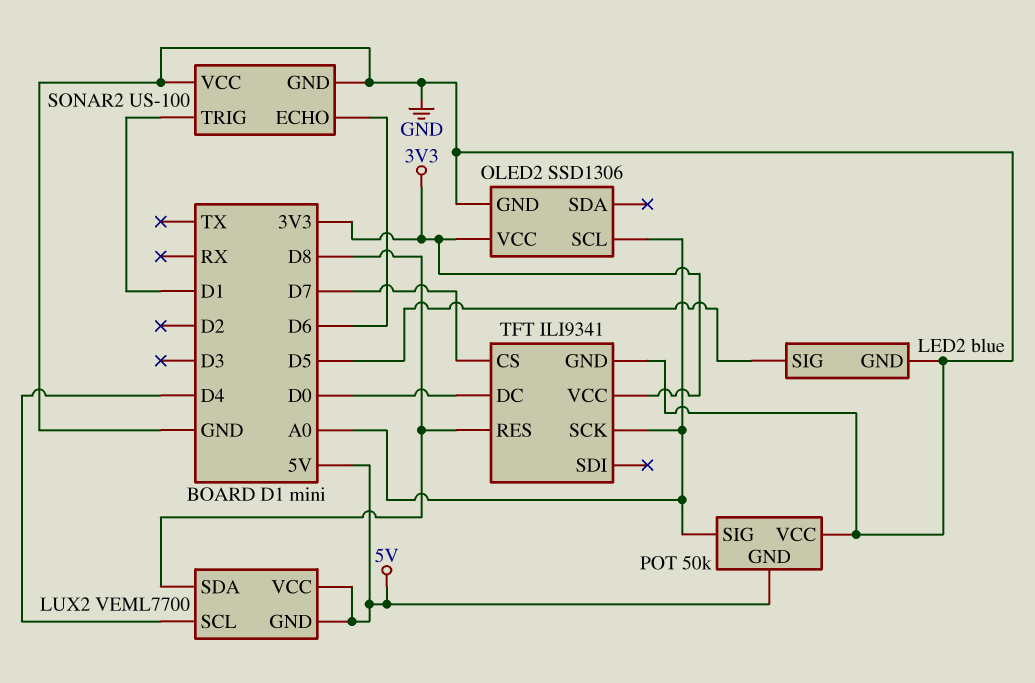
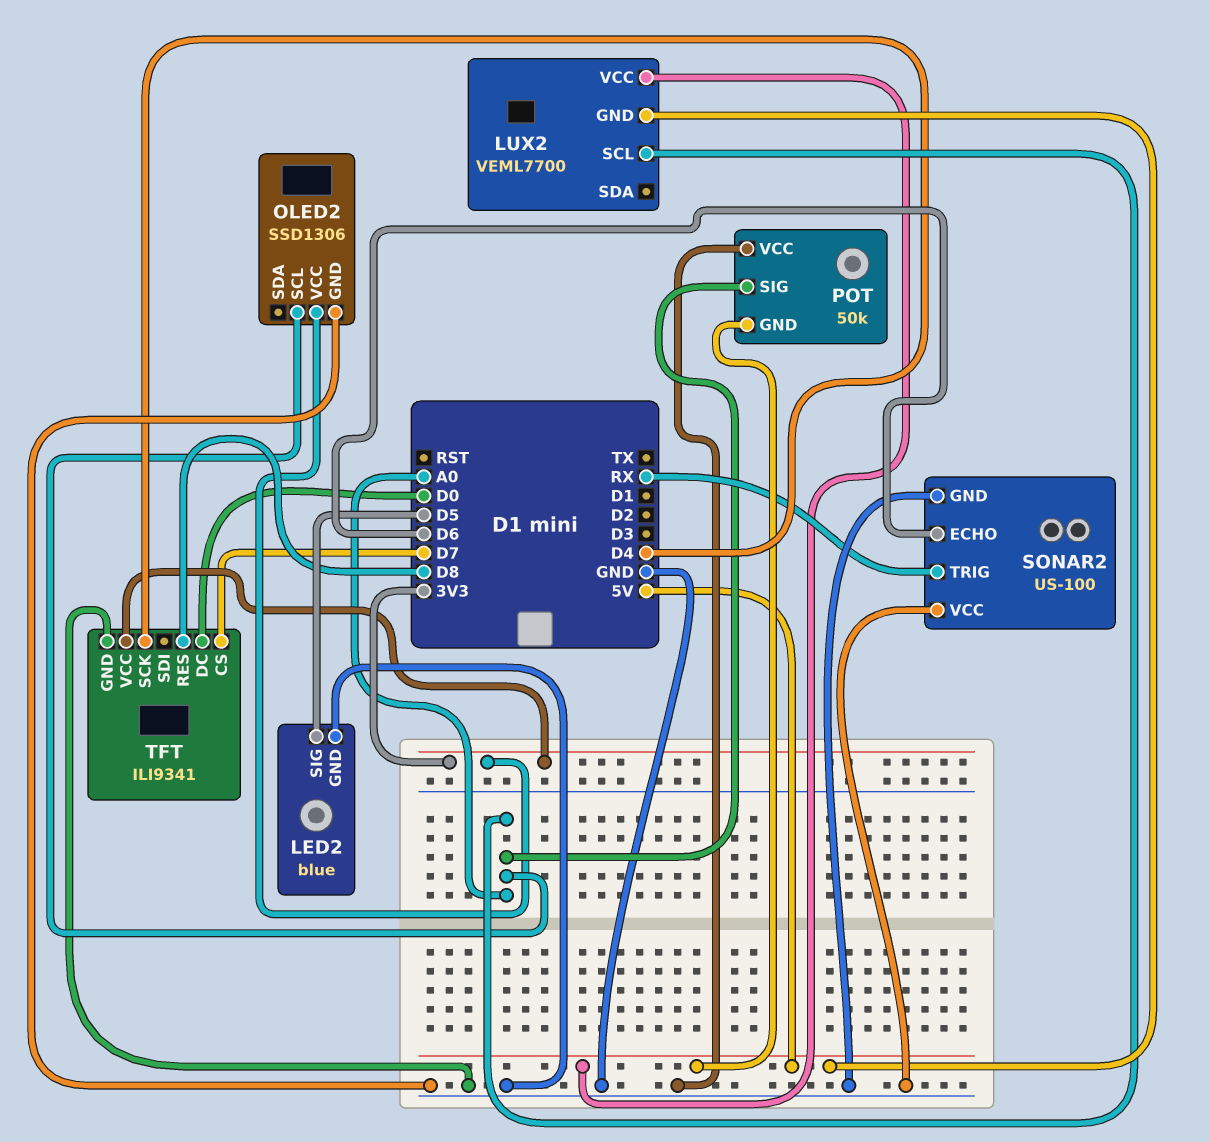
LUX2 pin SCL: D4 -> A0
LUX2 pin SDA: D8 -> none
SONAR2 pin TRIG: D1 -> RX
TFT pin SCK: A0 -> D4

